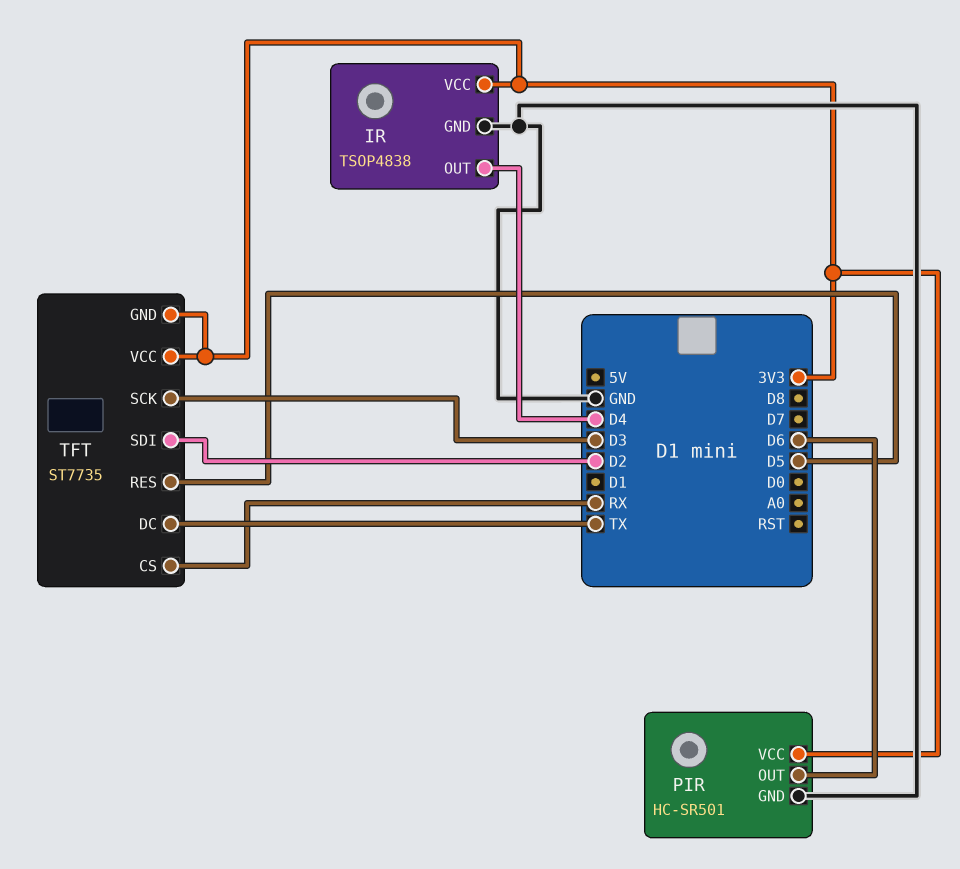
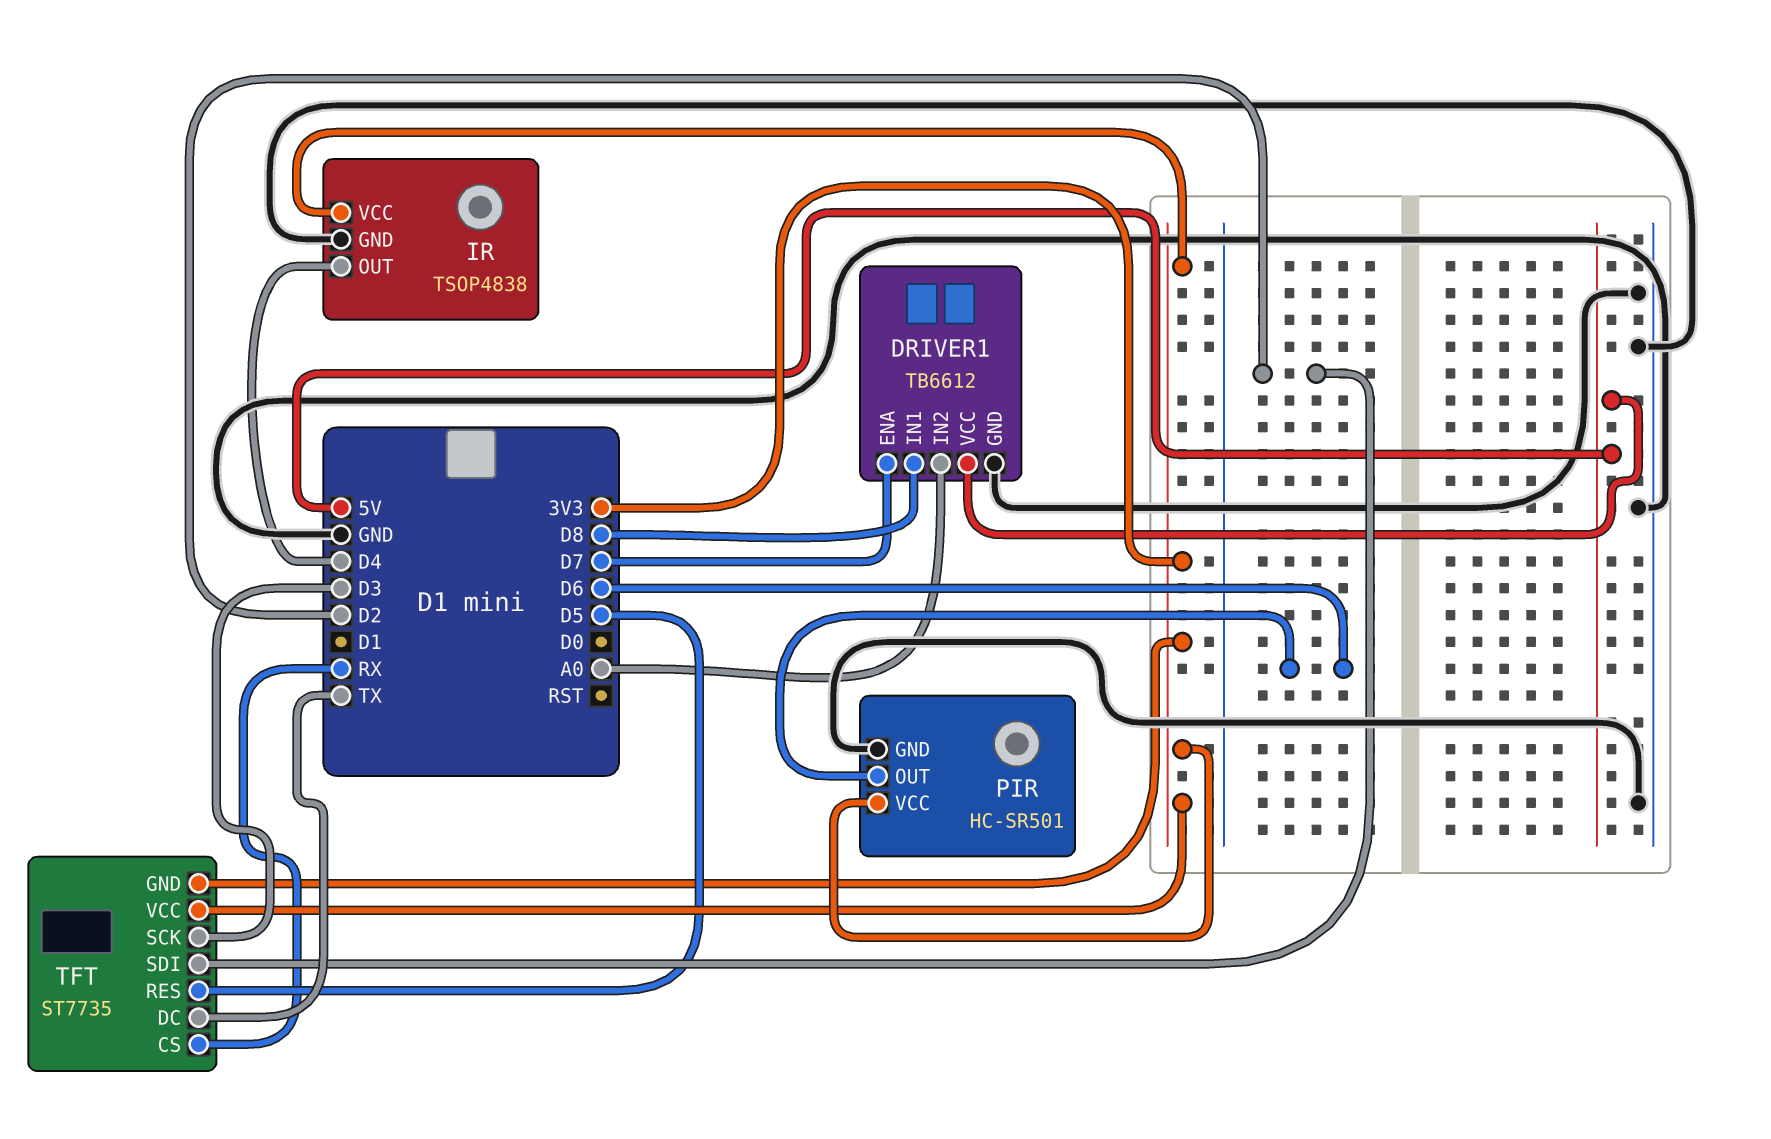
DRIVER1: none -> TB6612
DRIVER1 pin ENA: none -> D7
DRIVER1 pin GND: none -> GND
DRIVER1 pin IN1: none -> D8
DRIVER1 pin IN2: none -> A0
DRIVER1 pin VCC: none -> 5V

